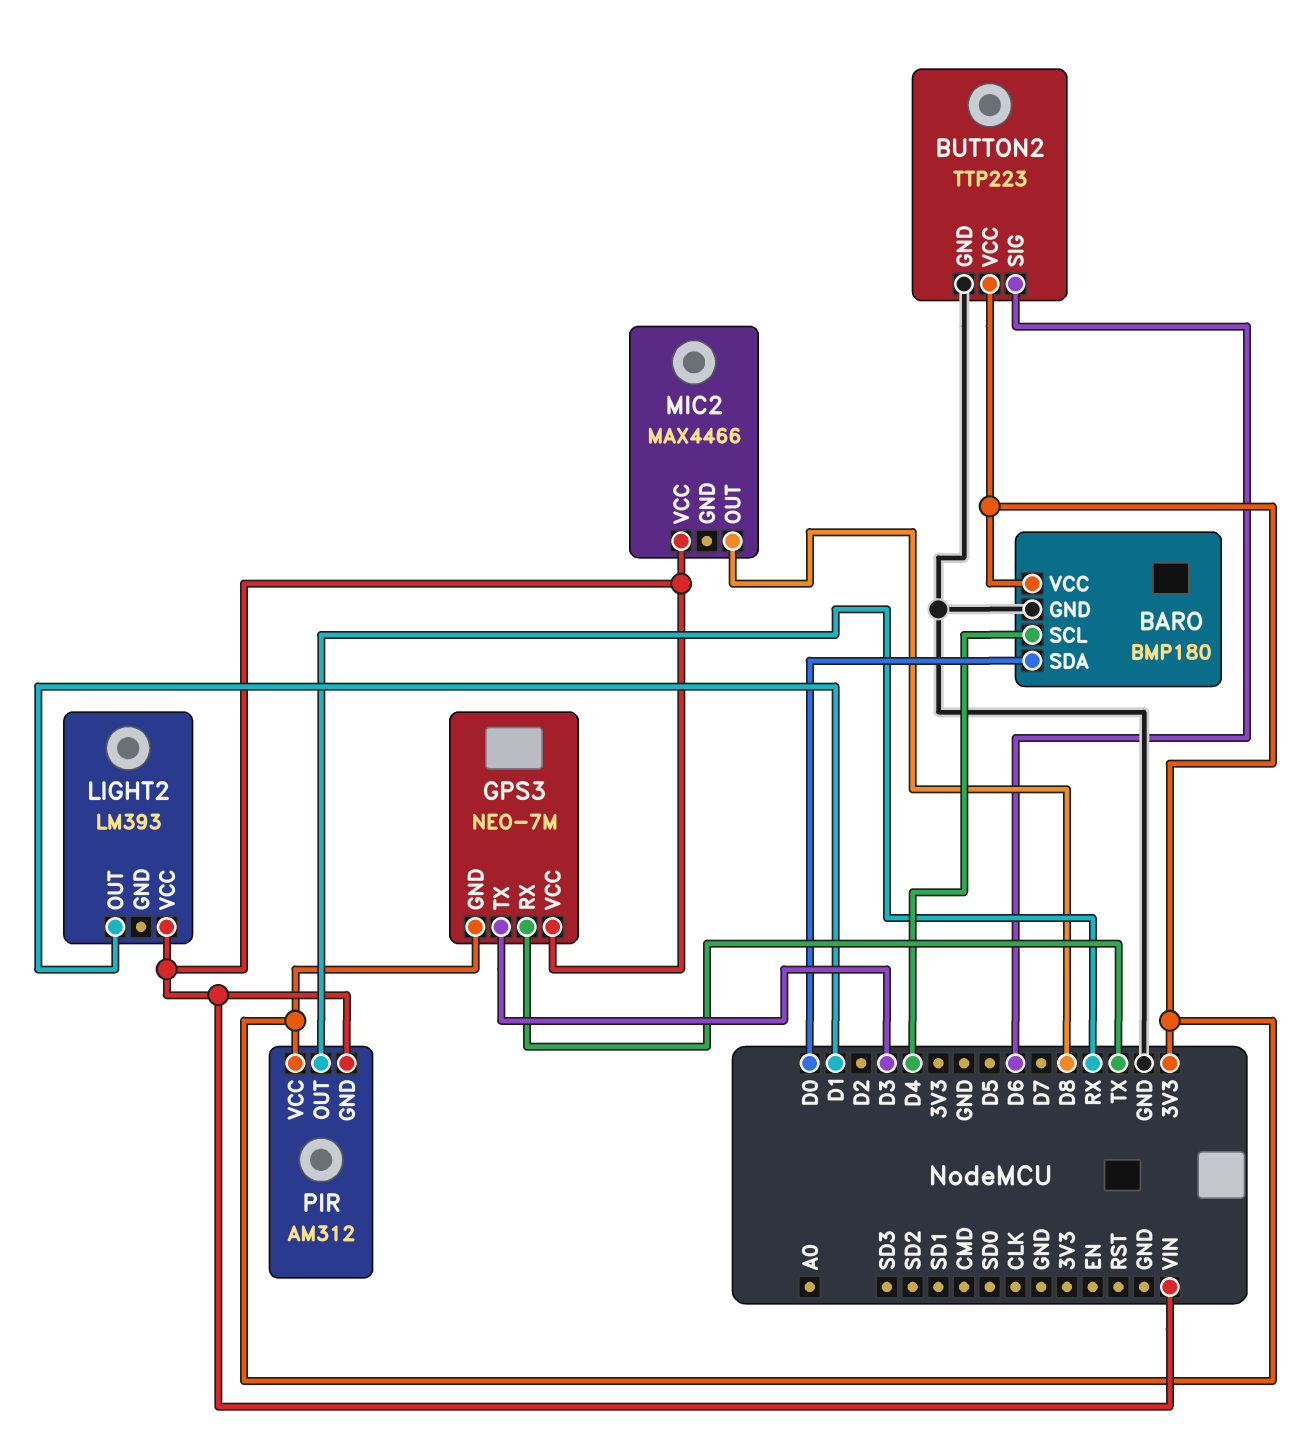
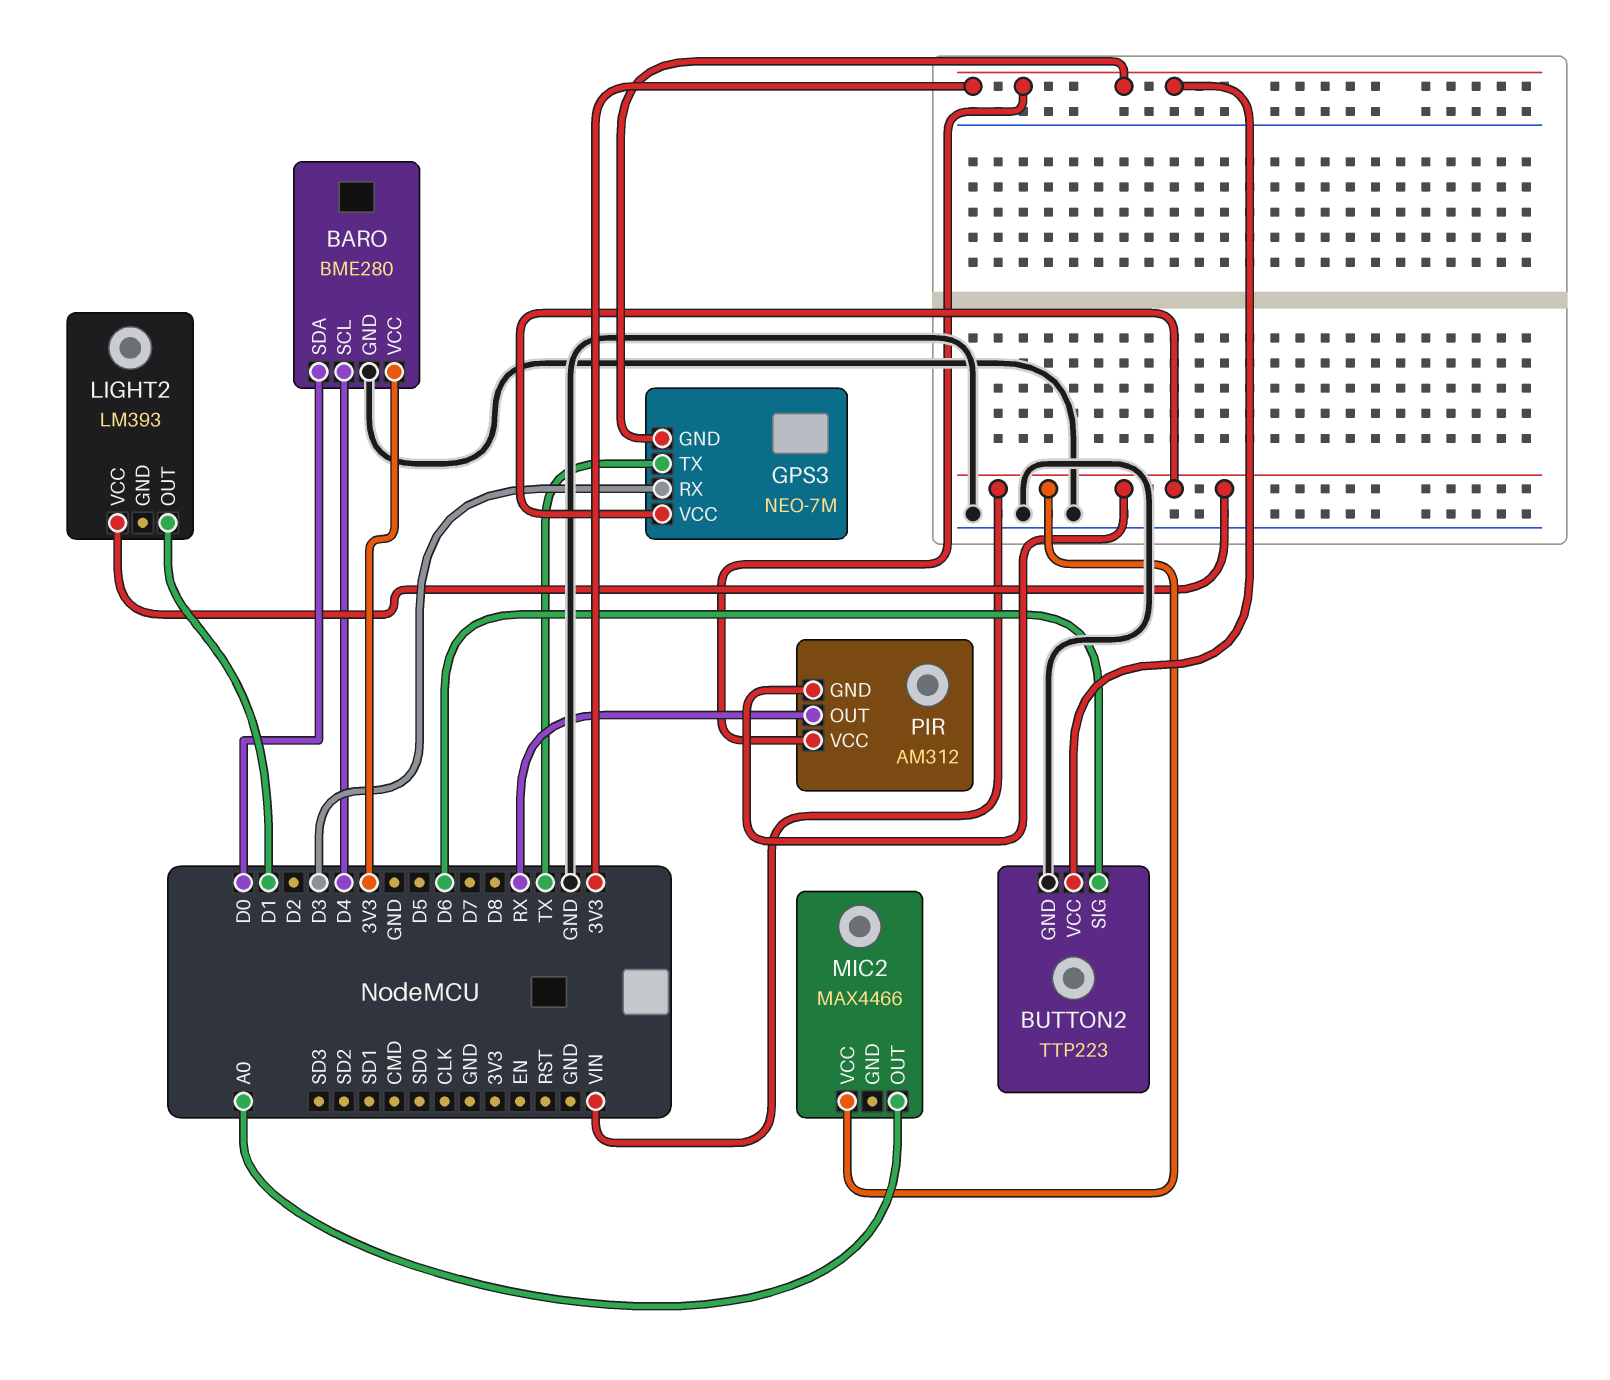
BARO: BMP180 -> BME280
GPS3 pin RX: TX -> D3
GPS3 pin TX: D3 -> TX
MIC2 pin OUT: D8 -> A0

